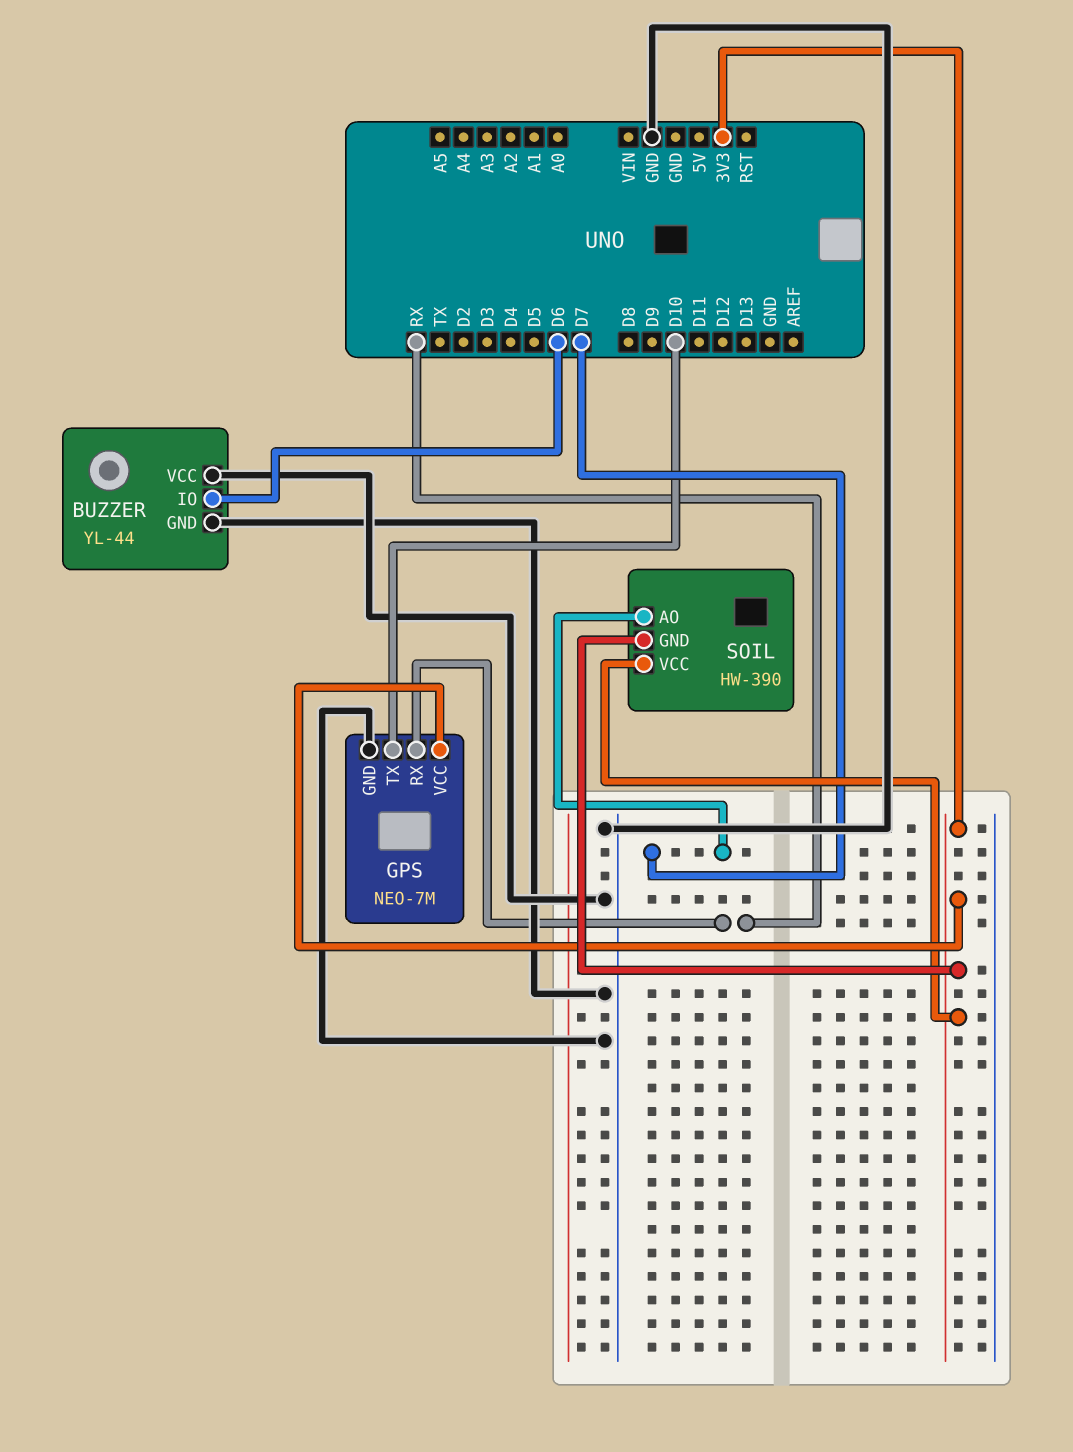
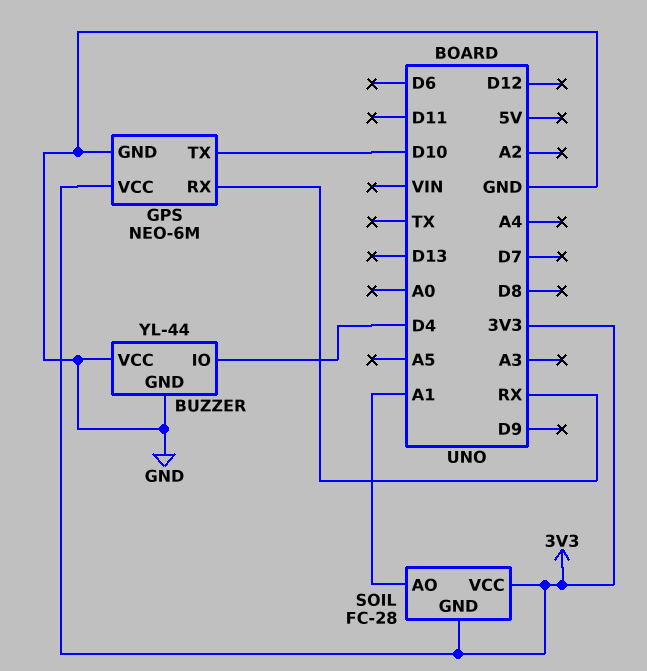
BUZZER pin IO: D6 -> D4
GPS: NEO-7M -> NEO-6M
SOIL: HW-390 -> FC-28
SOIL pin AO: D7 -> A1

